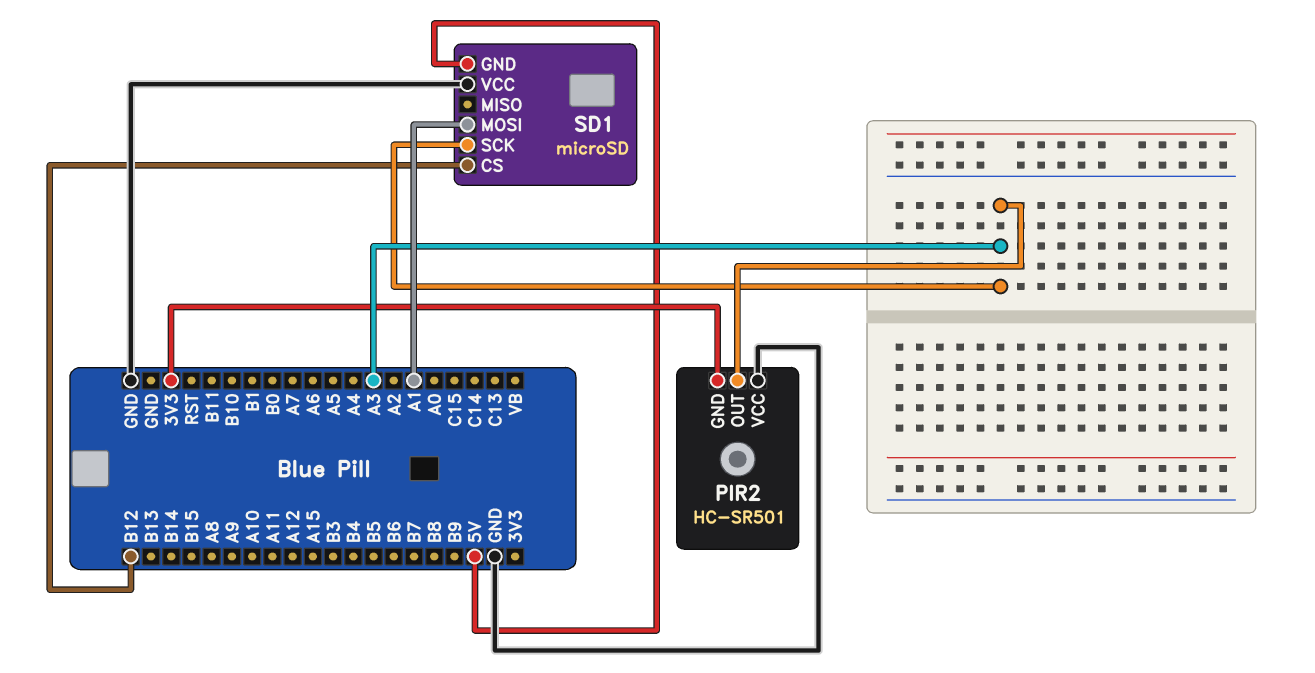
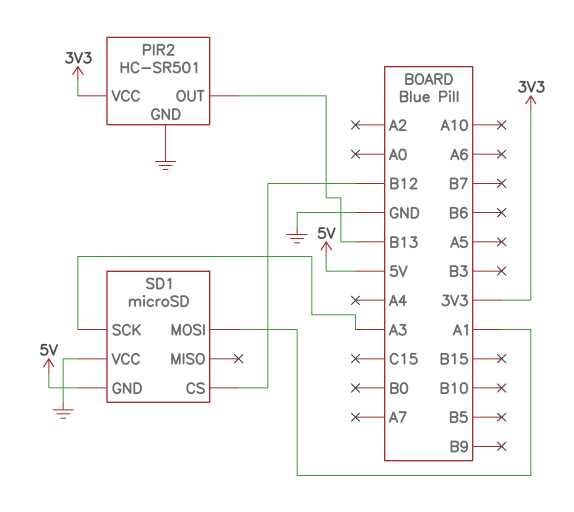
PIR2 pin GND: 3V3 -> GND
PIR2 pin OUT: A3 -> B13
PIR2 pin VCC: GND -> 3V3

